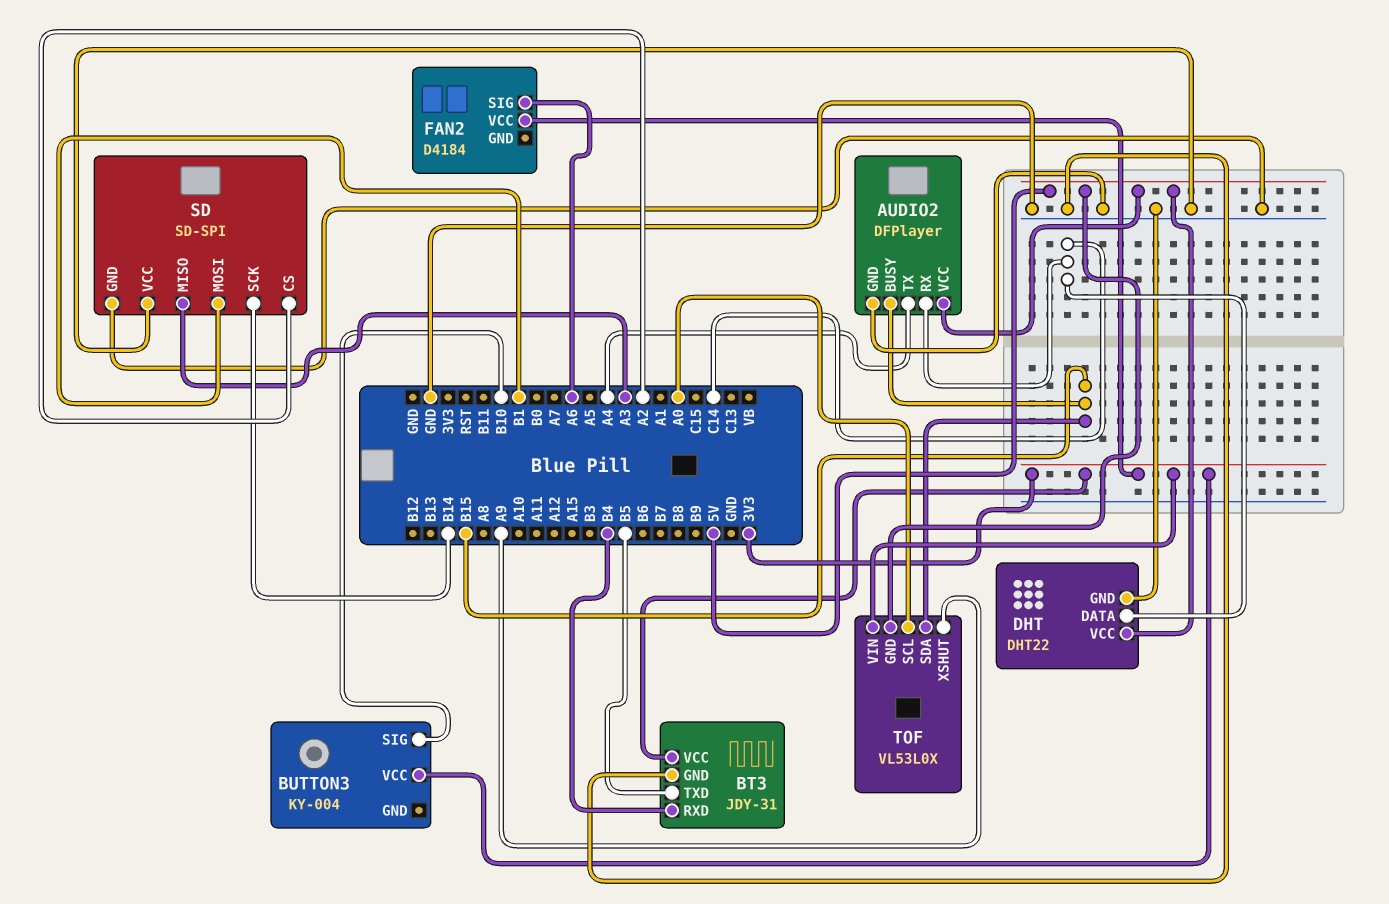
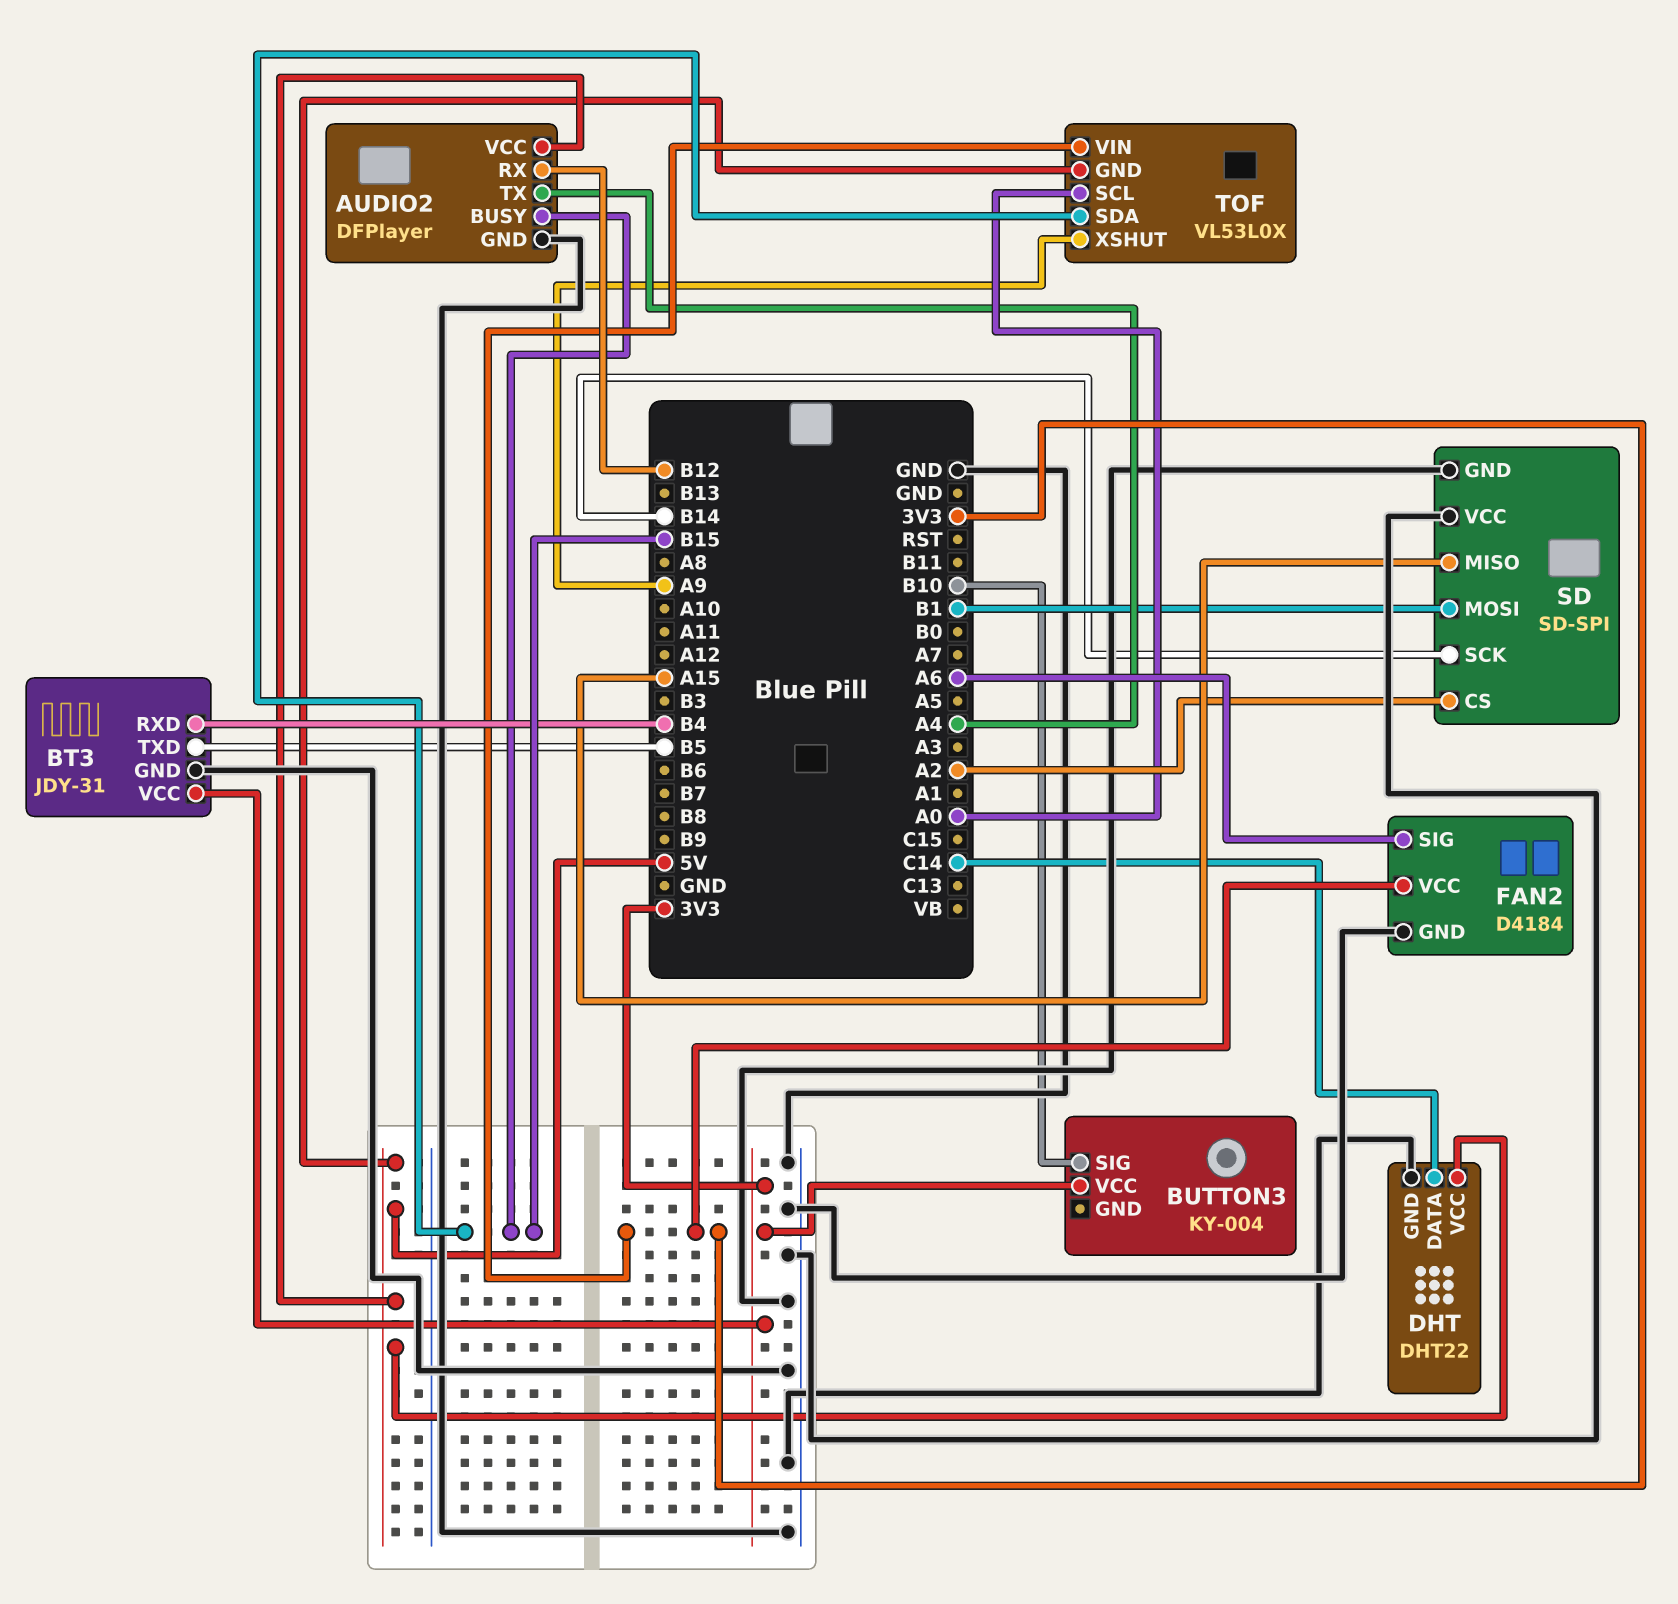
AUDIO2 pin RX: C14 -> B12
FAN2 pin GND: none -> GND
SD pin MISO: A3 -> A15

